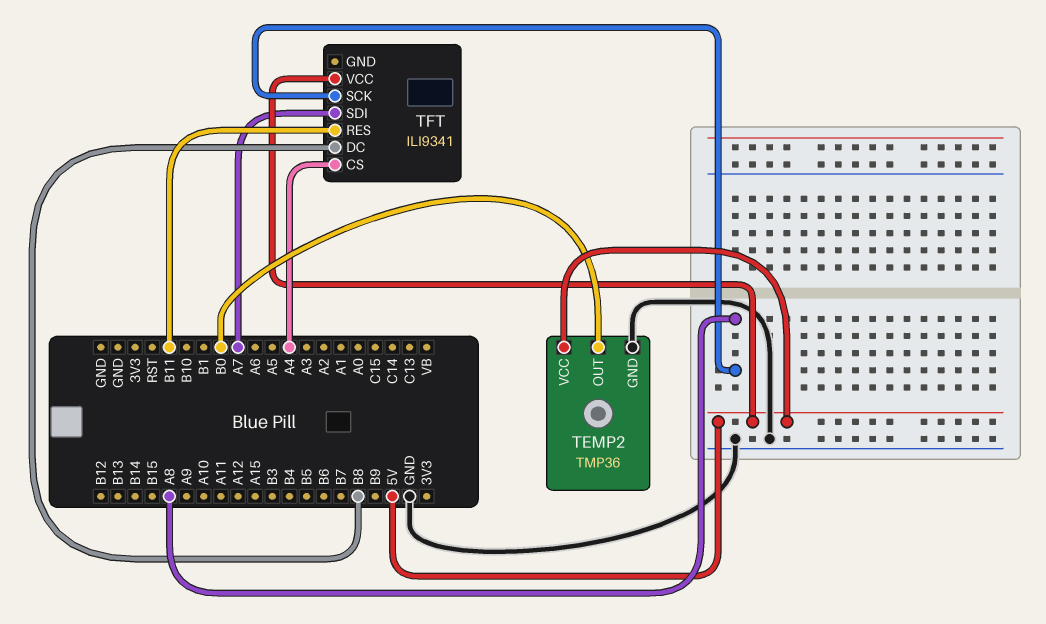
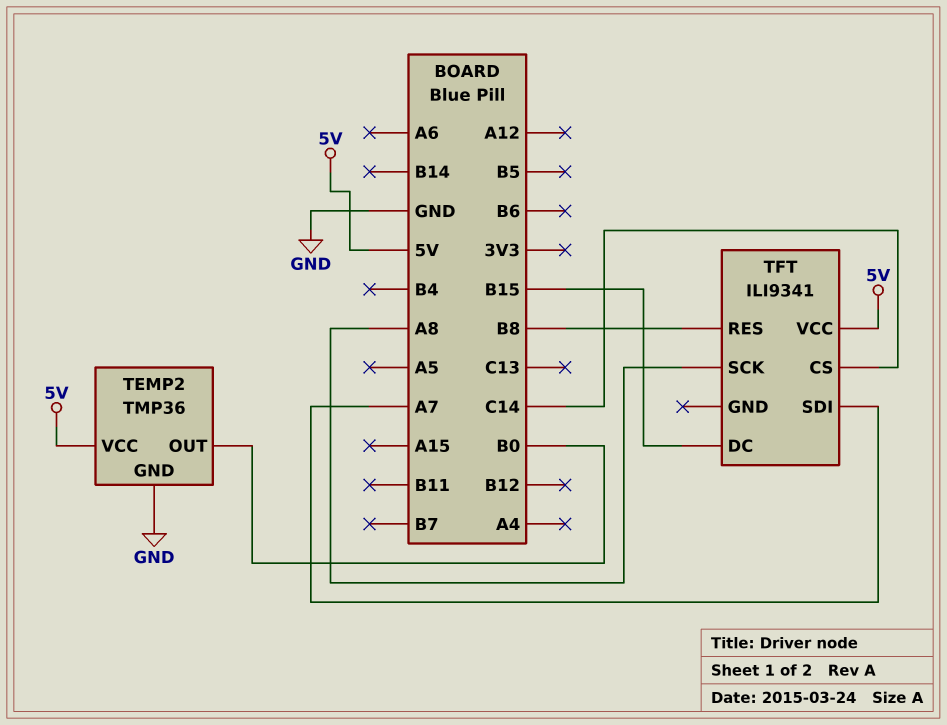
TFT pin CS: A4 -> C14
TFT pin DC: B8 -> B15
TFT pin RES: B11 -> B8

